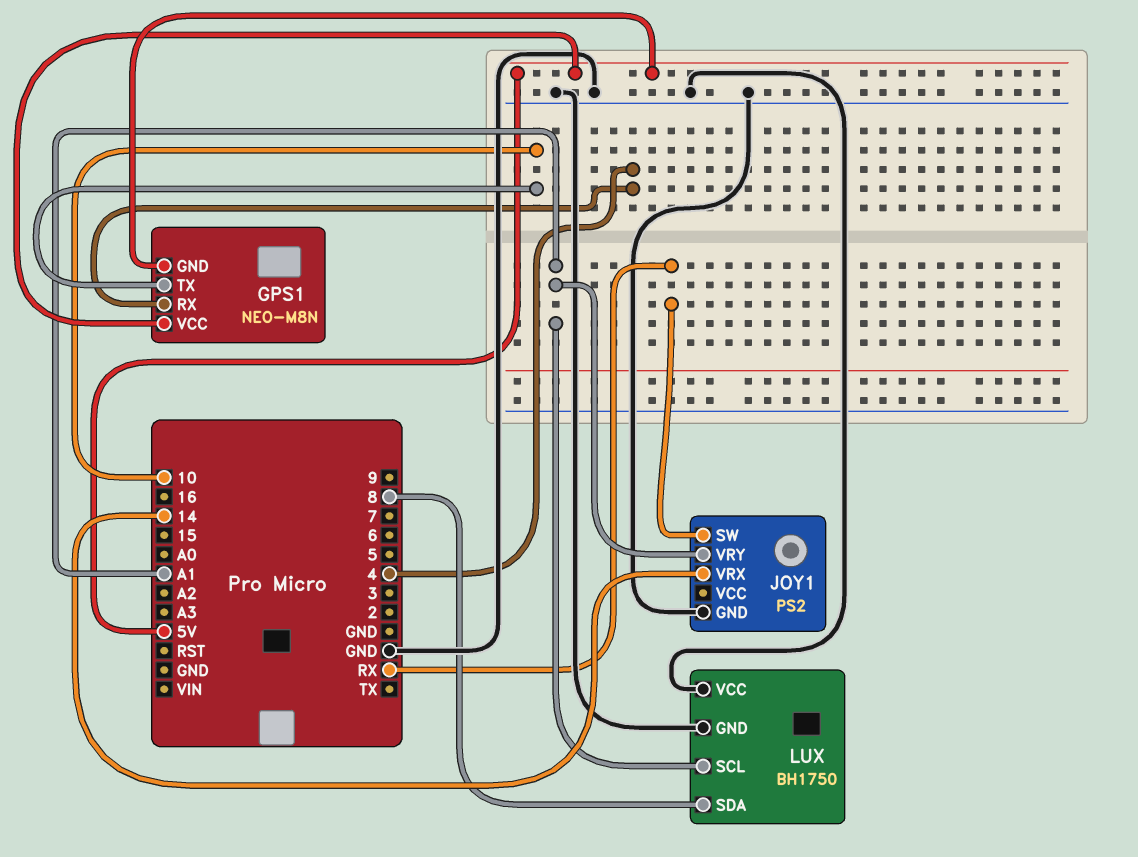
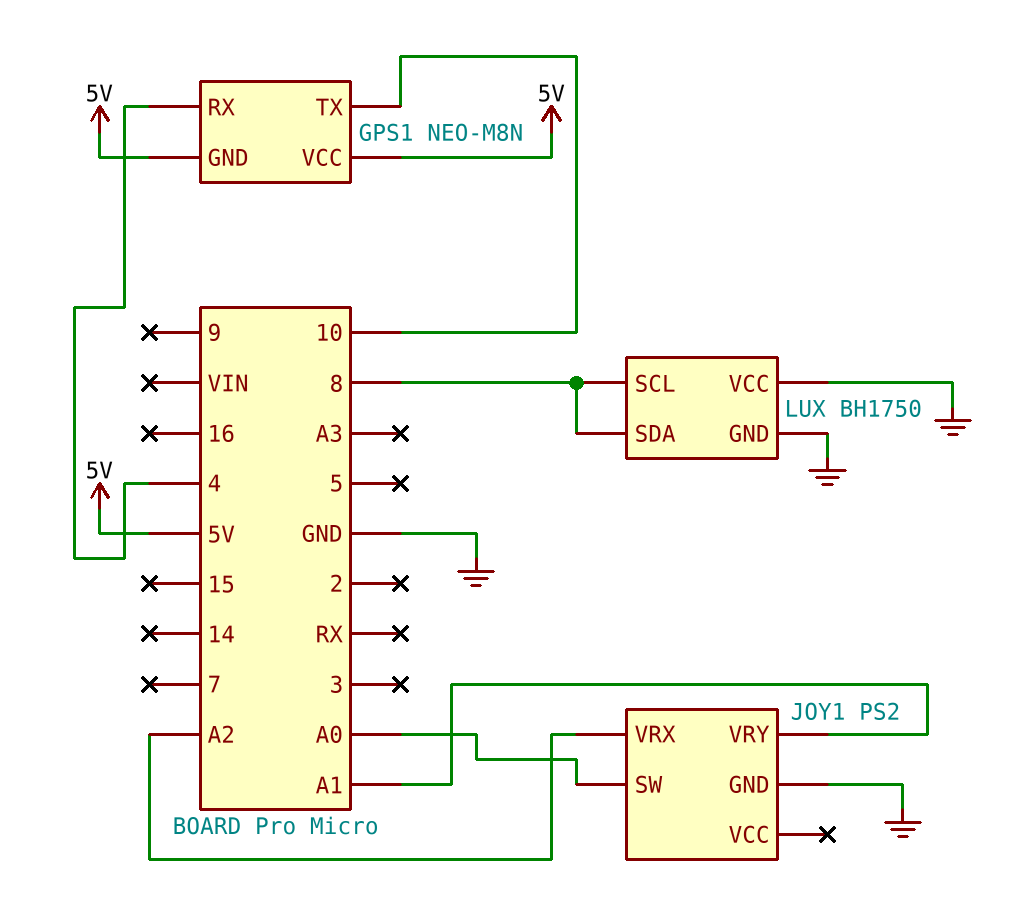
JOY1 pin SW: RX -> A0
JOY1 pin VRX: 14 -> A2
LUX pin SCL: A1 -> 8

